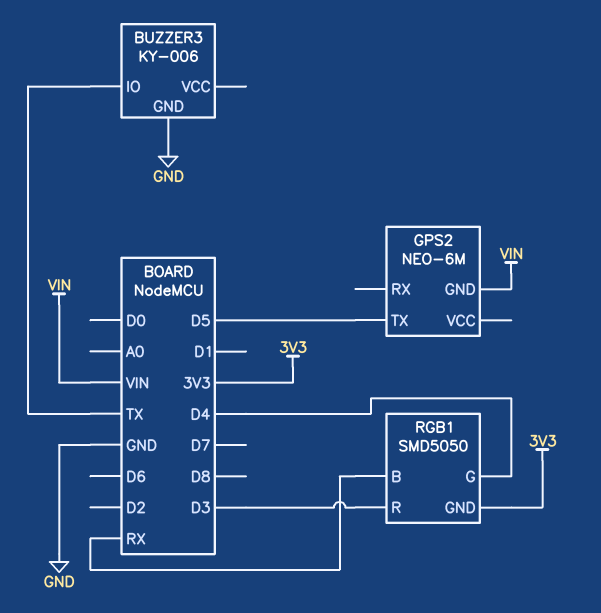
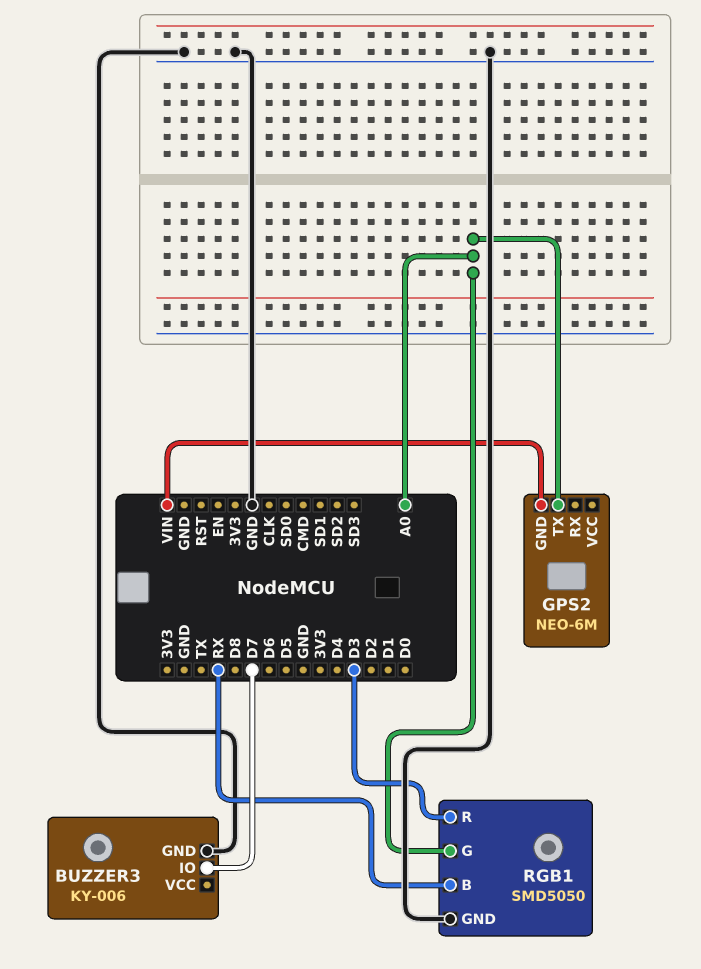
BUZZER3 pin IO: TX -> D7
GPS2 pin TX: D5 -> A0
RGB1 pin G: D4 -> A0
RGB1 pin GND: 3V3 -> GND

